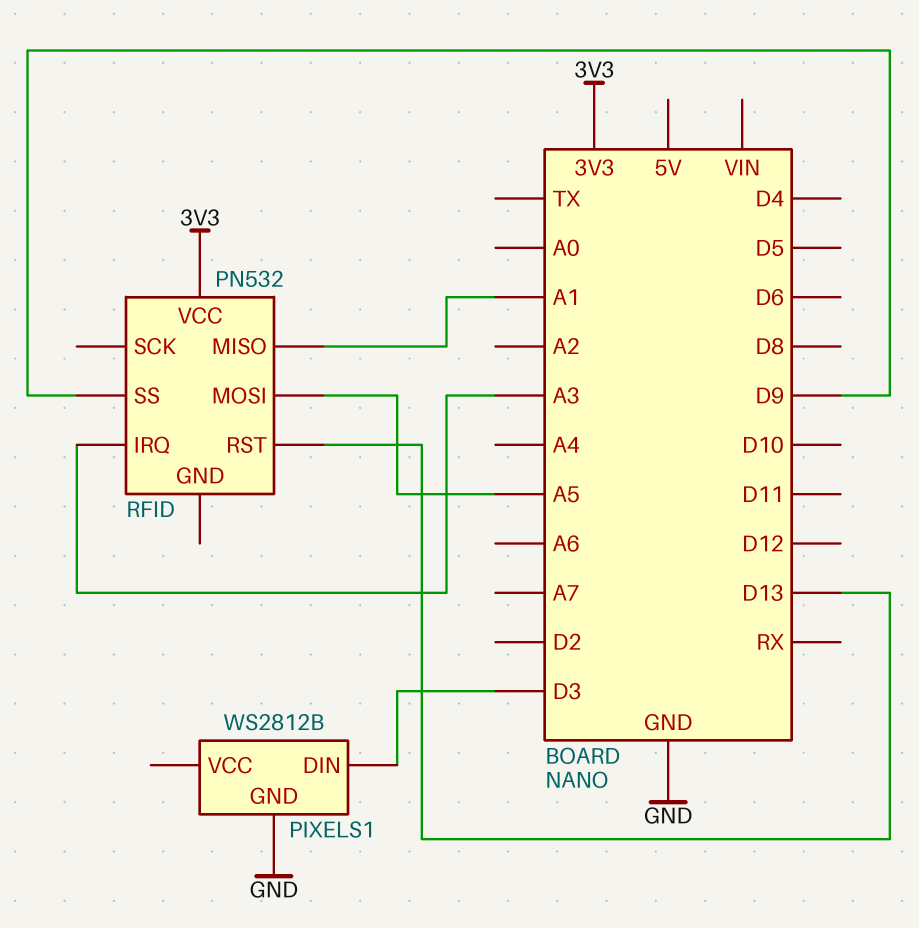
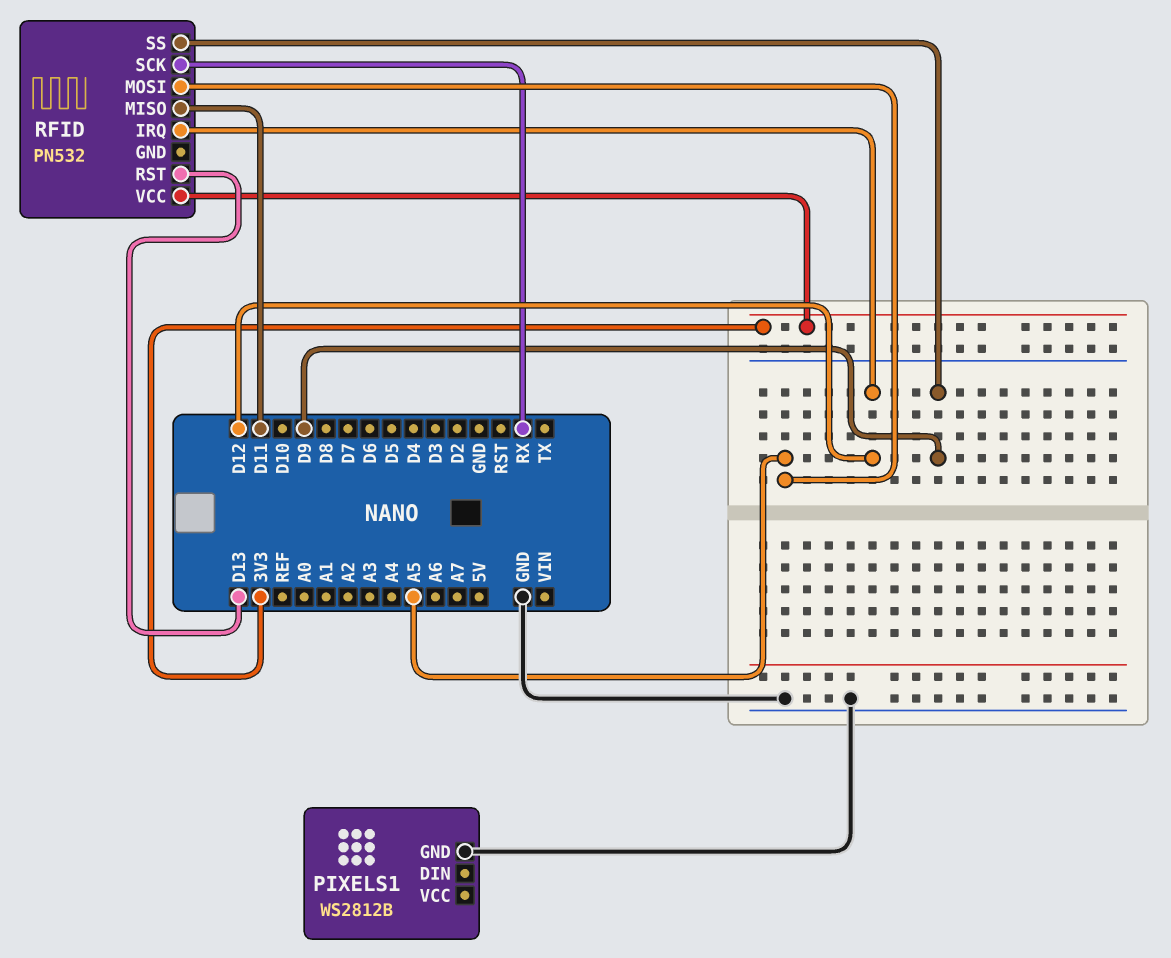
PIXELS1 pin DIN: D3 -> none
RFID pin IRQ: A3 -> D12
RFID pin MISO: A1 -> D11
RFID pin SCK: none -> RX

